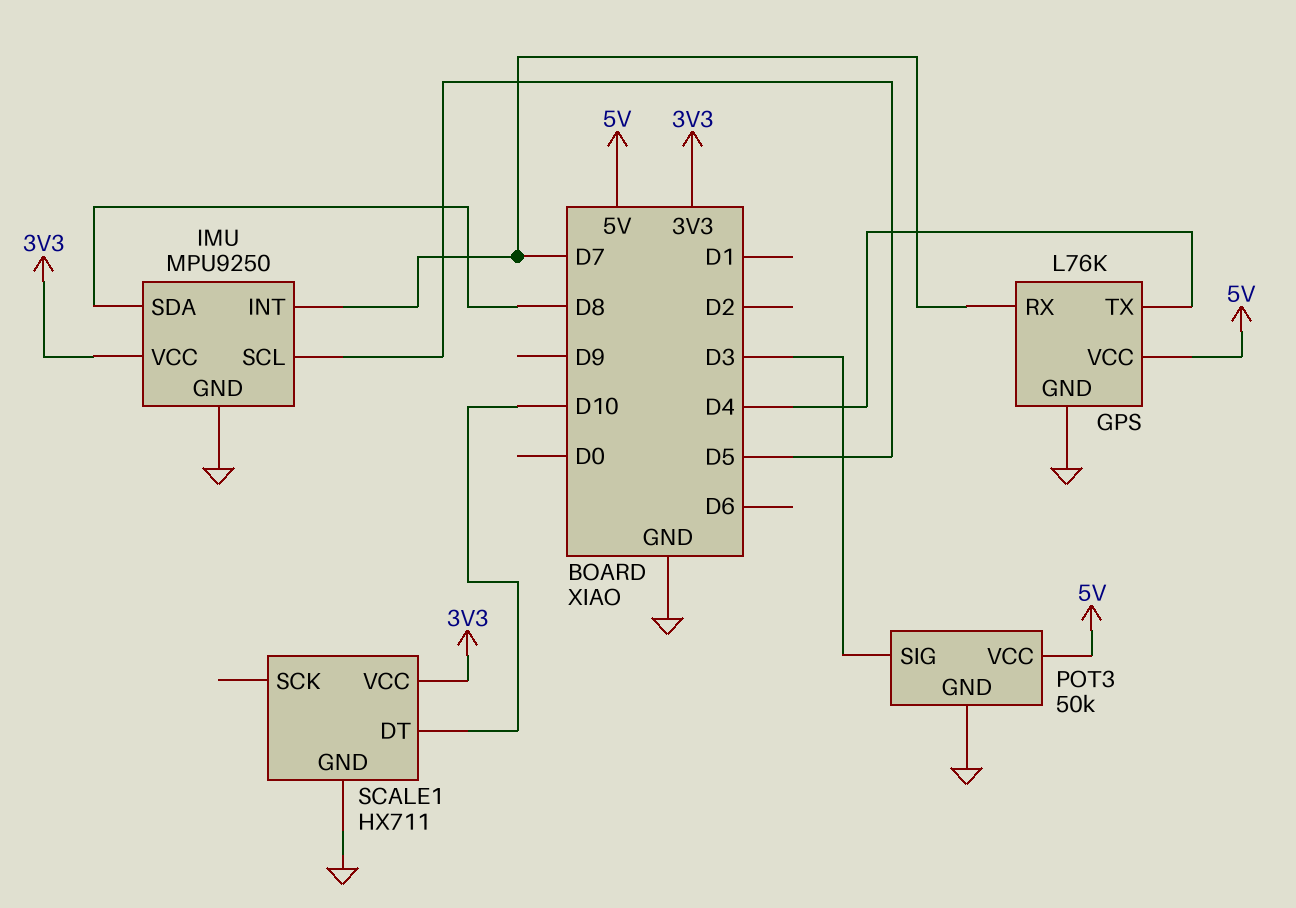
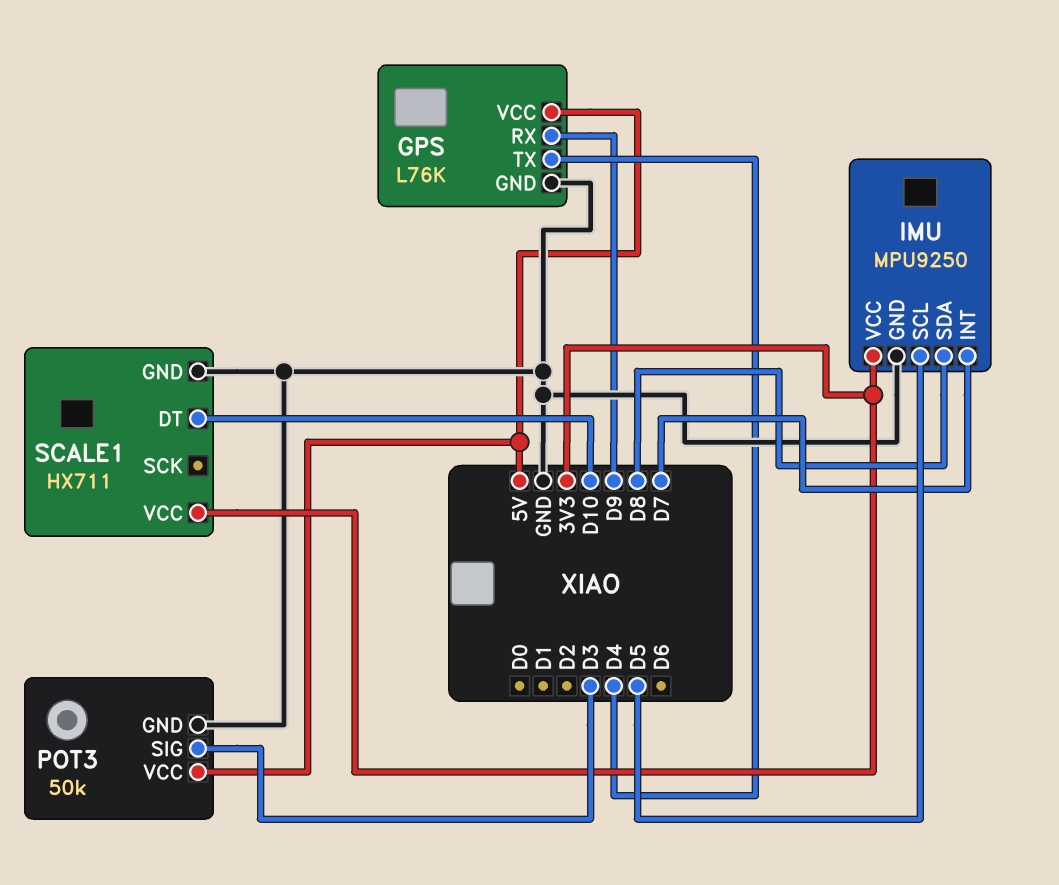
GPS pin RX: D7 -> D9

